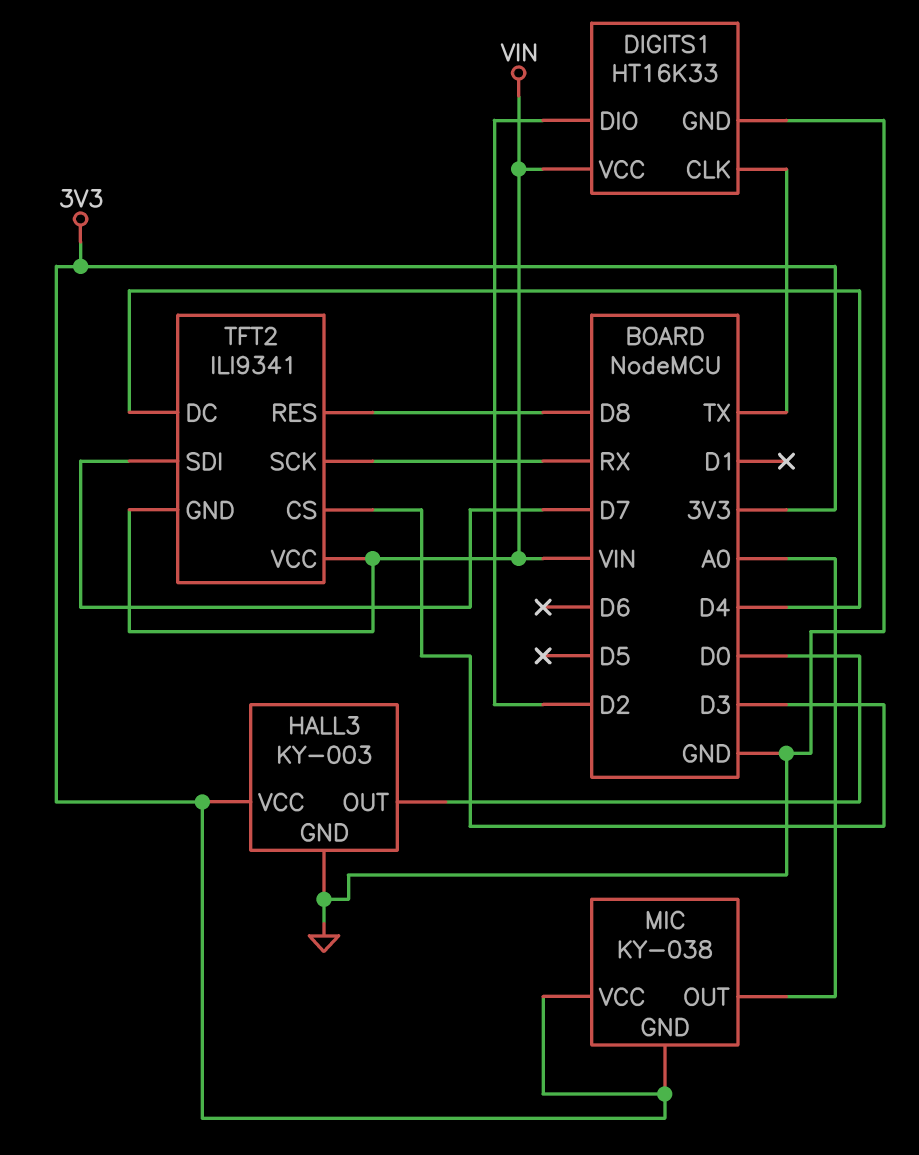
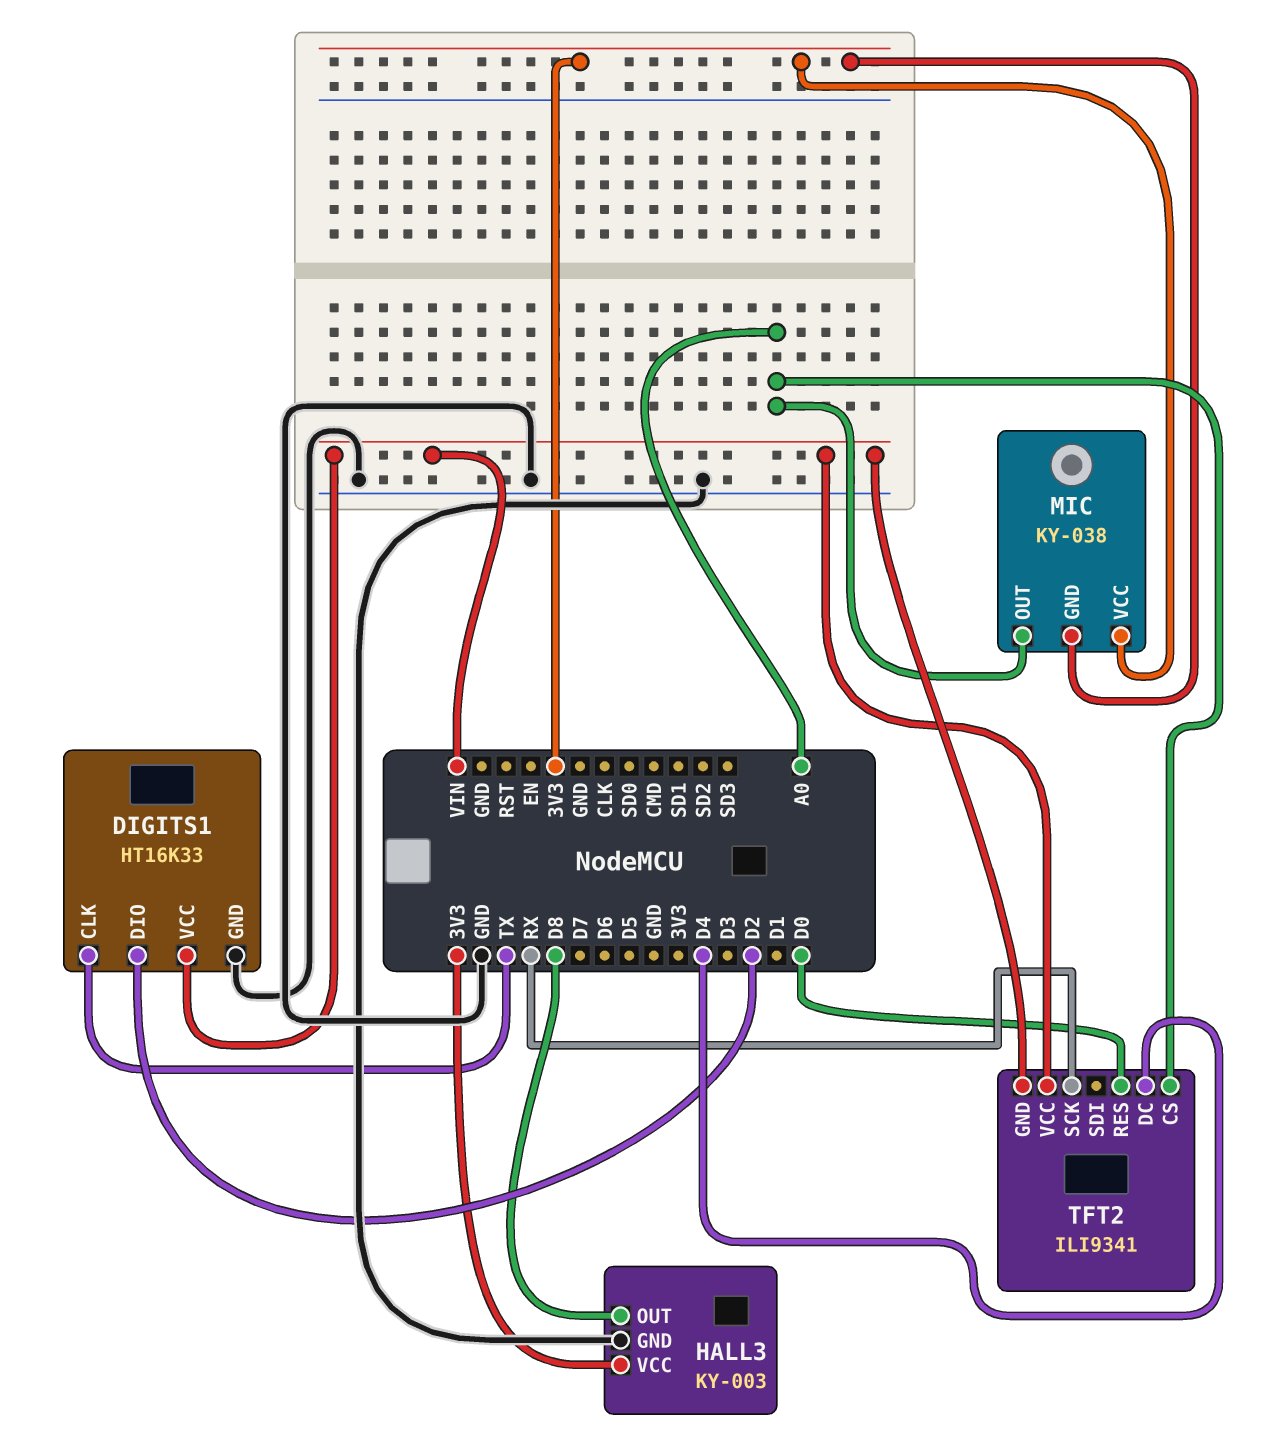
HALL3 pin OUT: D0 -> D8
TFT2 pin CS: D3 -> A0
TFT2 pin RES: D8 -> D0
TFT2 pin SDI: D7 -> none

